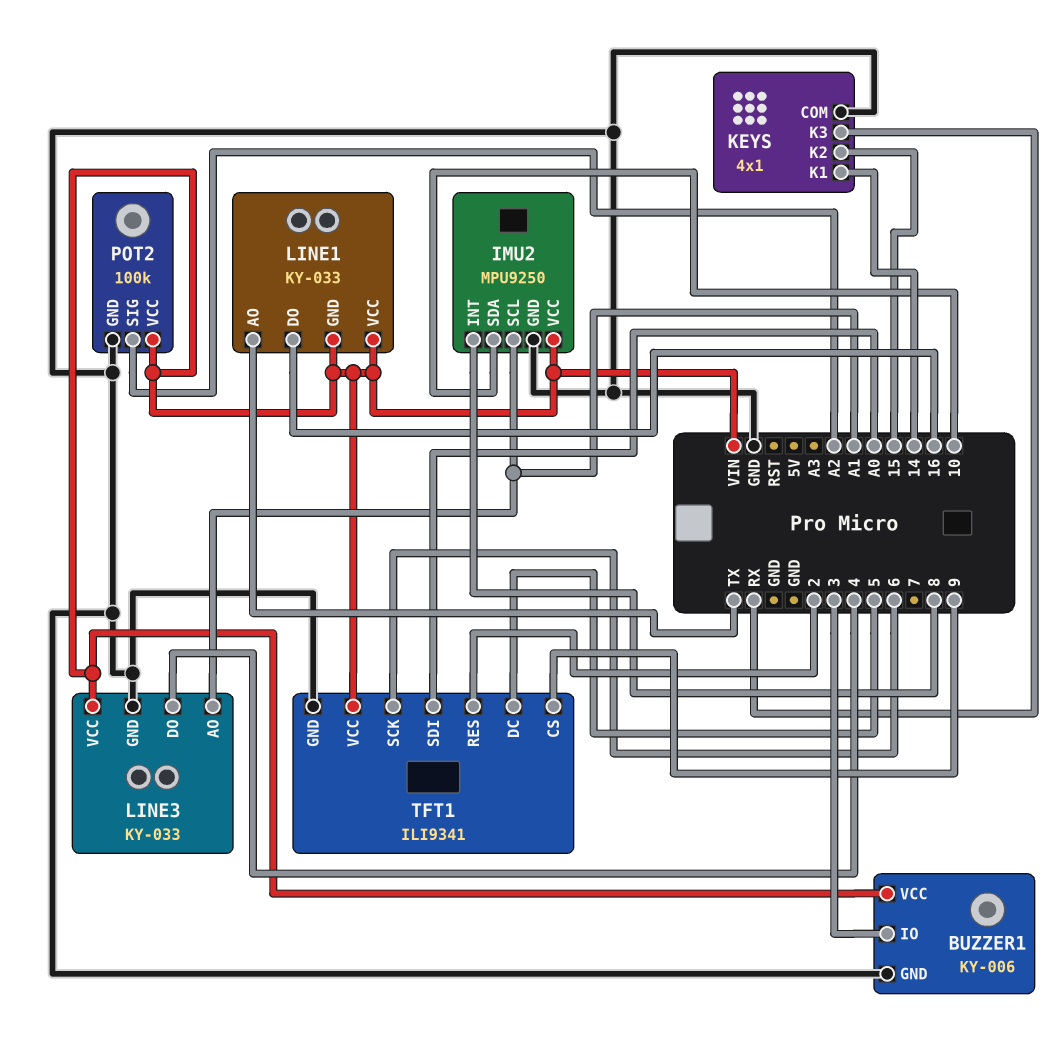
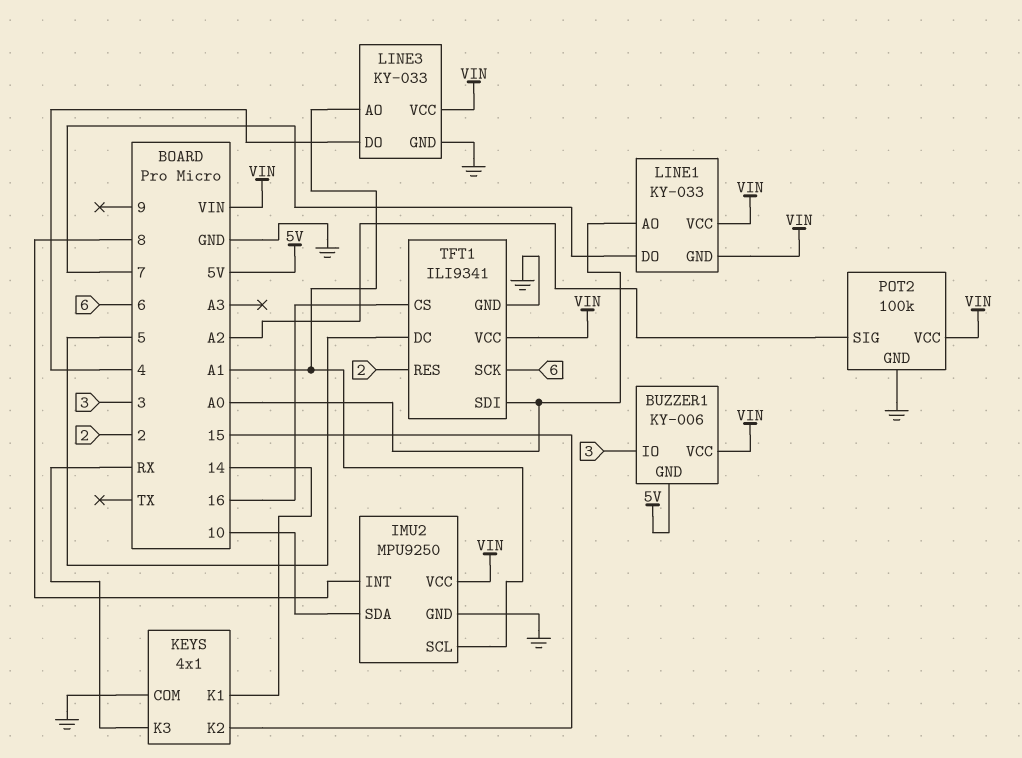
BUZZER1 pin GND: GND -> 5V
LINE1 pin AO: TX -> A0
LINE1 pin DO: 16 -> 7
TFT1 pin CS: 9 -> 16

